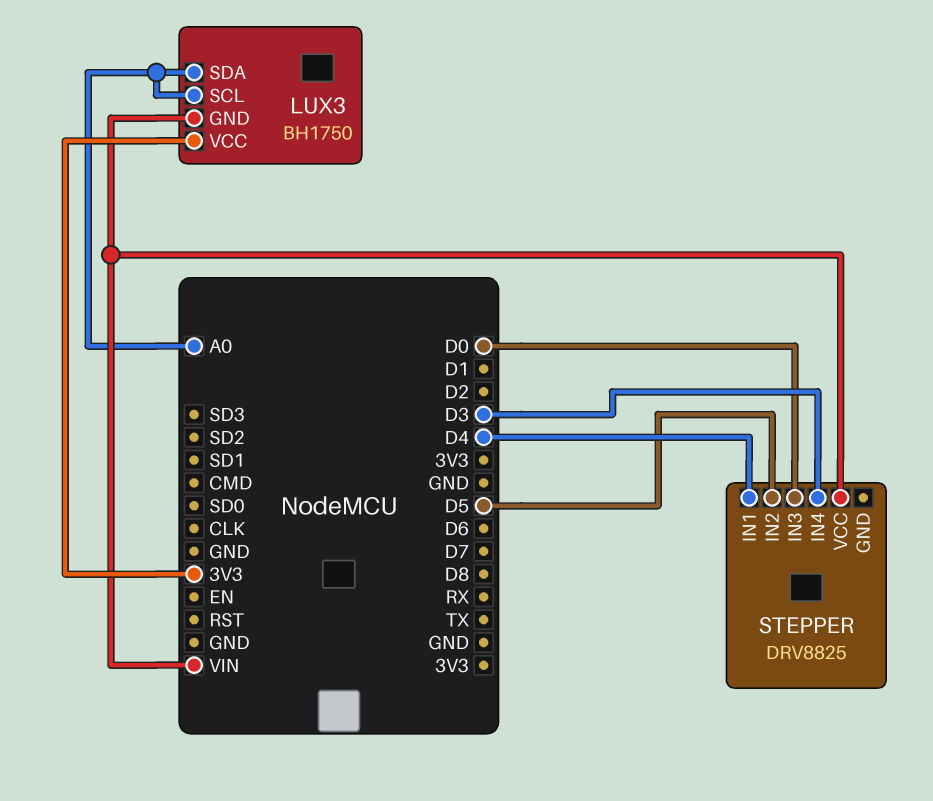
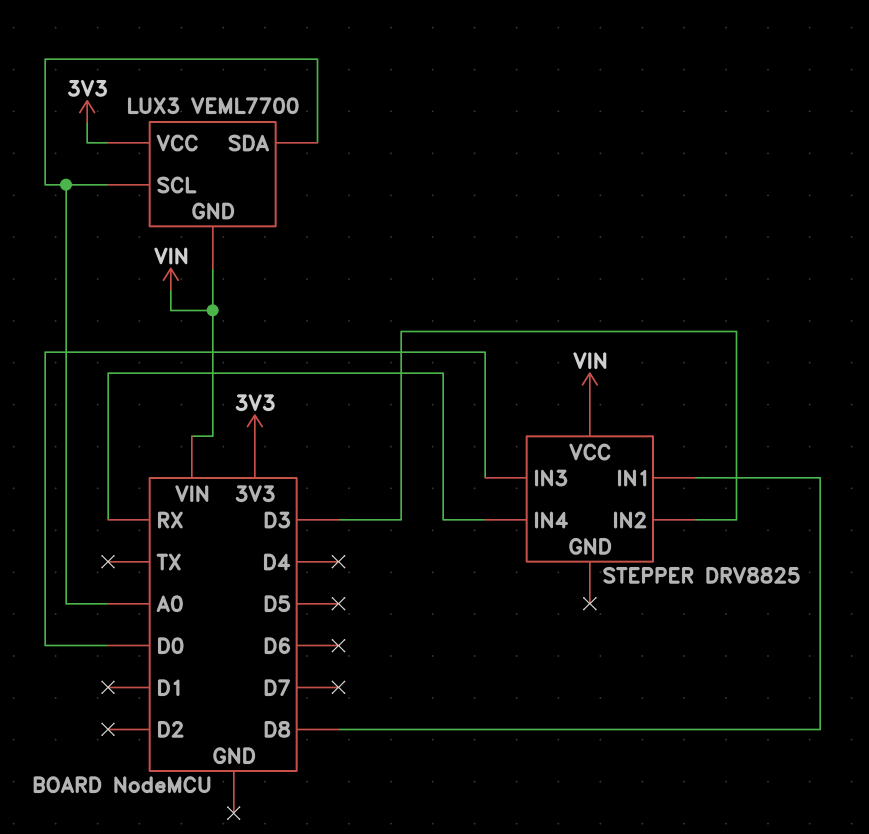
LUX3: BH1750 -> VEML7700
STEPPER pin IN1: D4 -> D8
STEPPER pin IN2: D5 -> D3
STEPPER pin IN4: D3 -> RX

